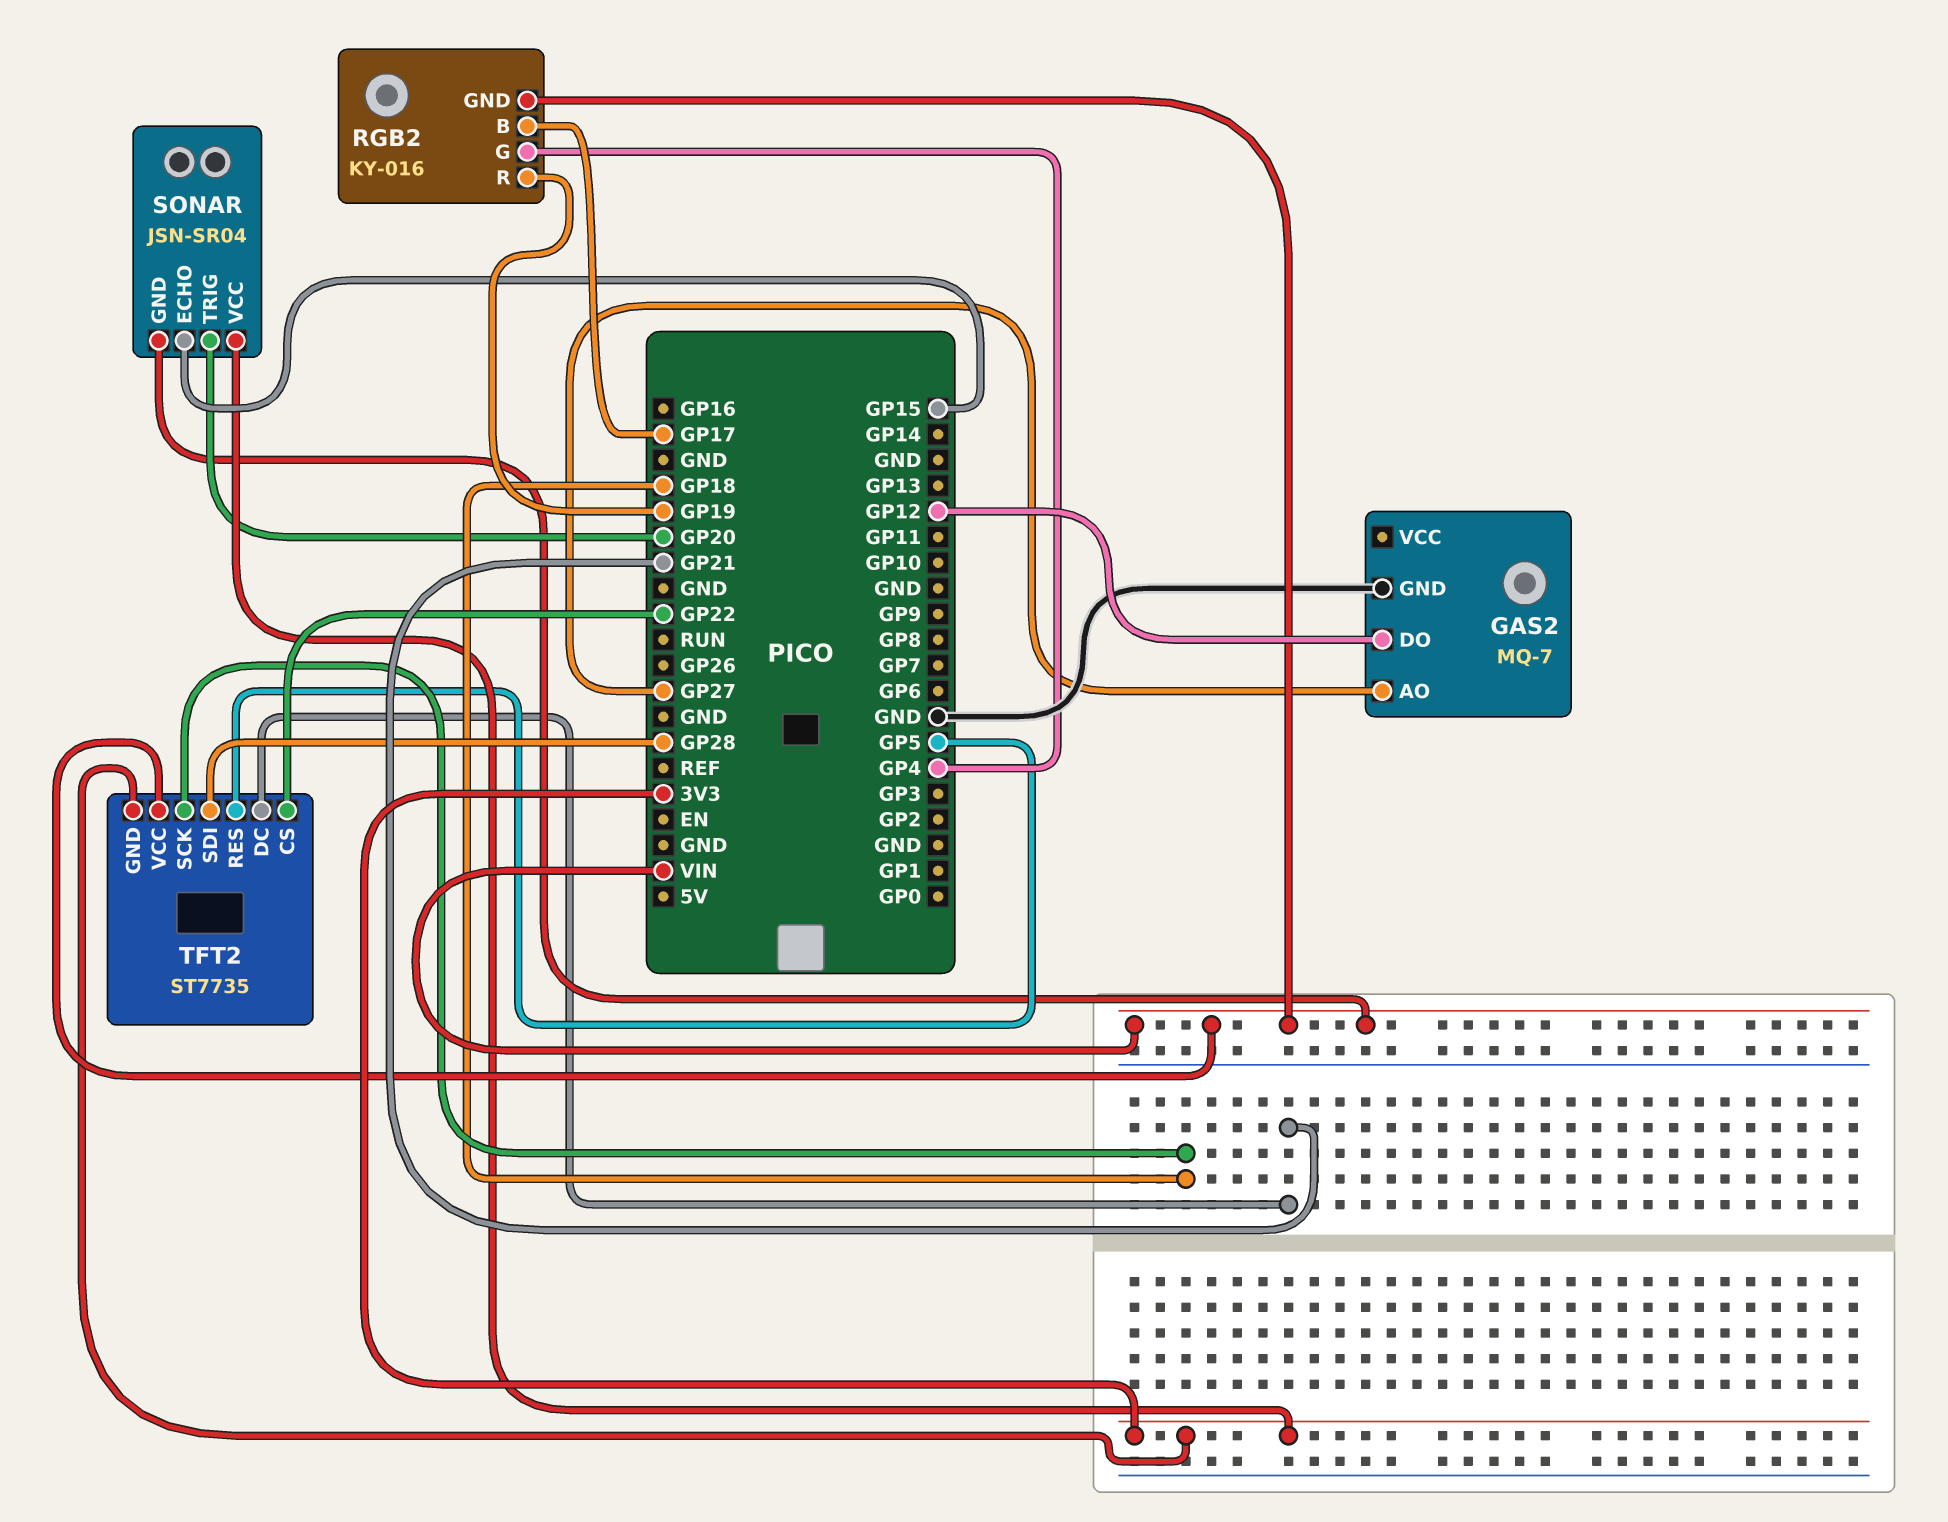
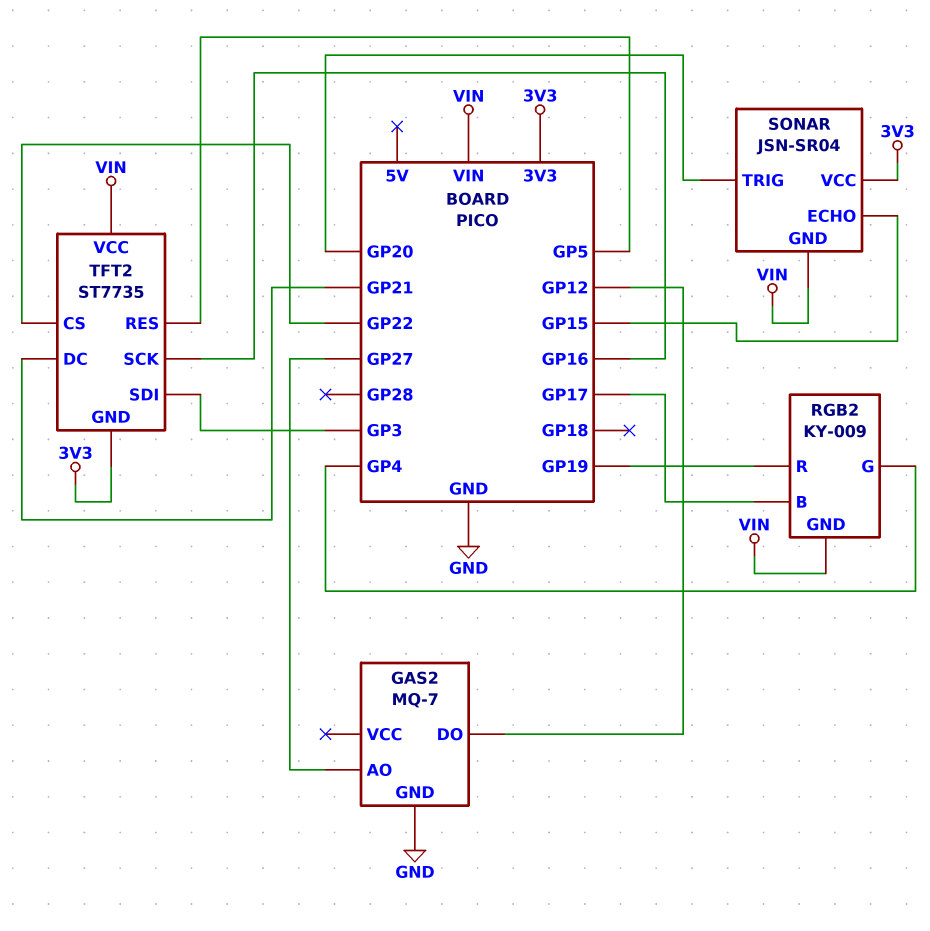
RGB2: KY-016 -> KY-009
TFT2 pin SCK: GP18 -> GP16
TFT2 pin SDI: GP28 -> GP3

